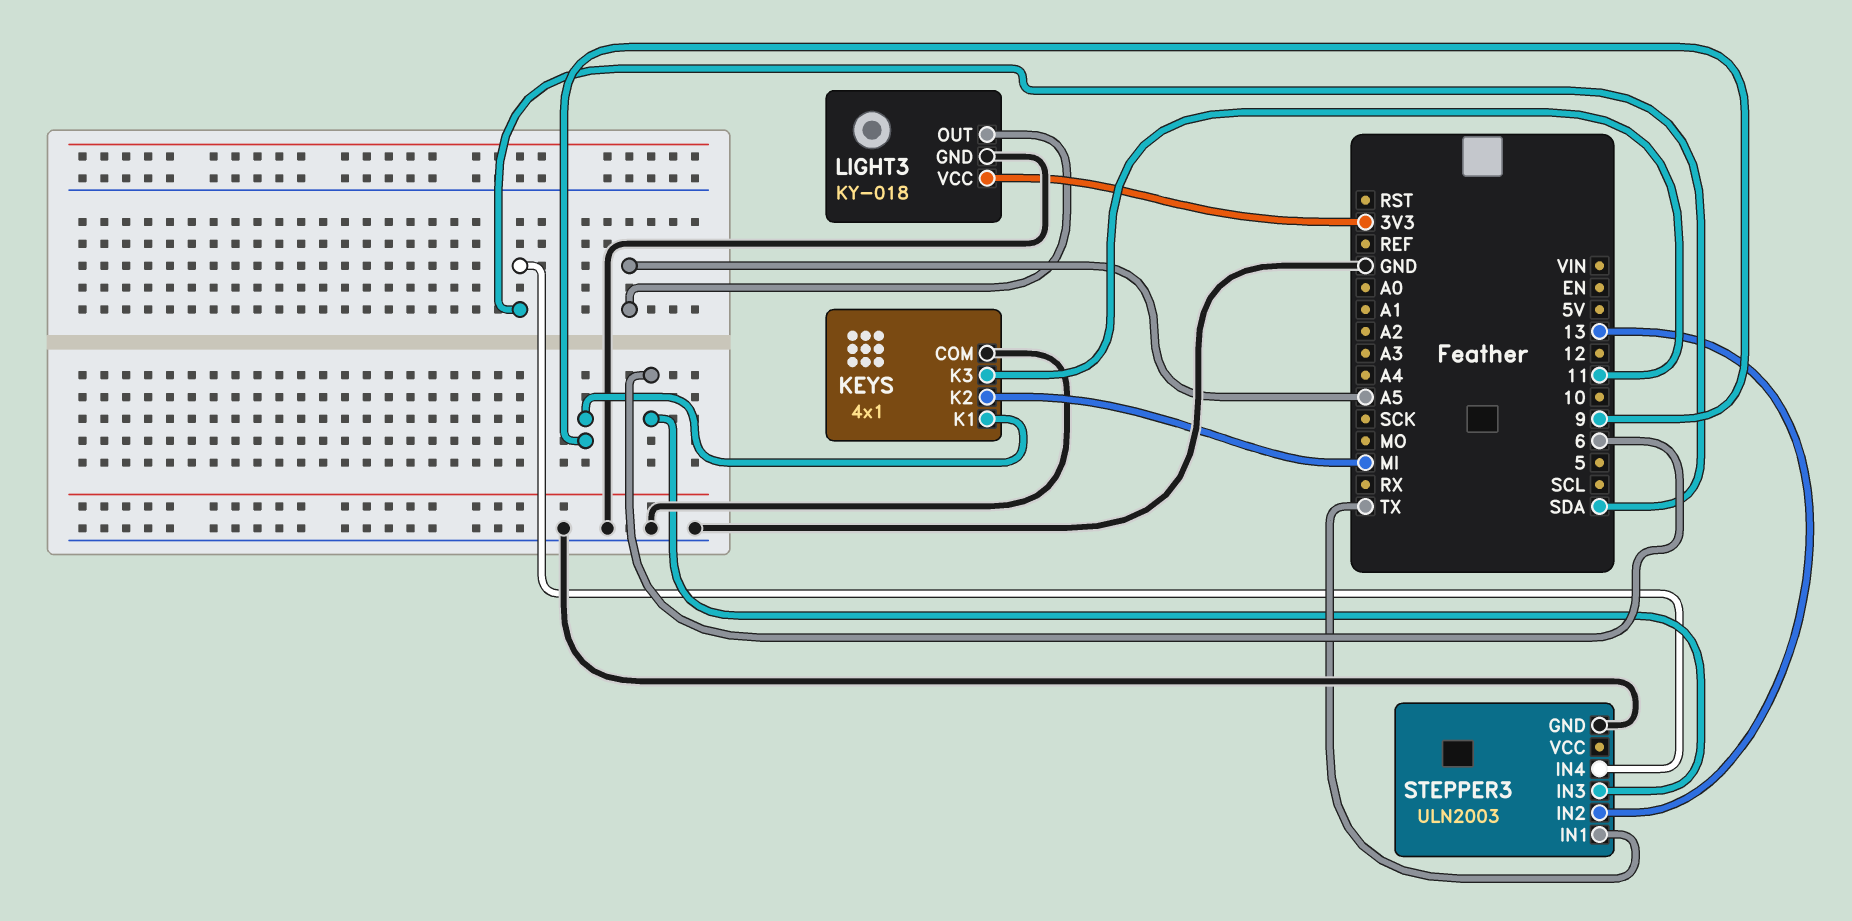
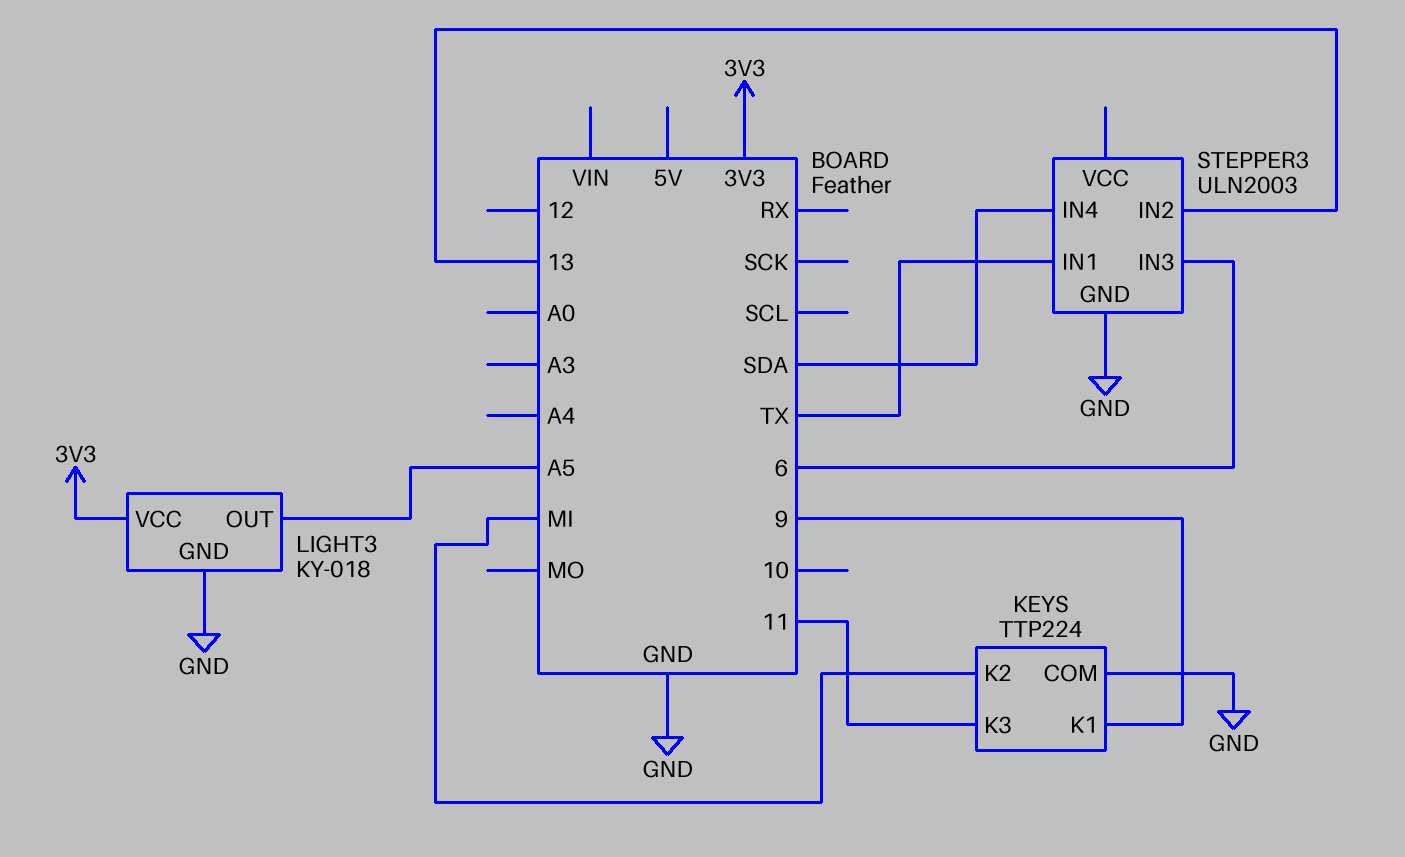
KEYS: 4x1 -> TTP224

